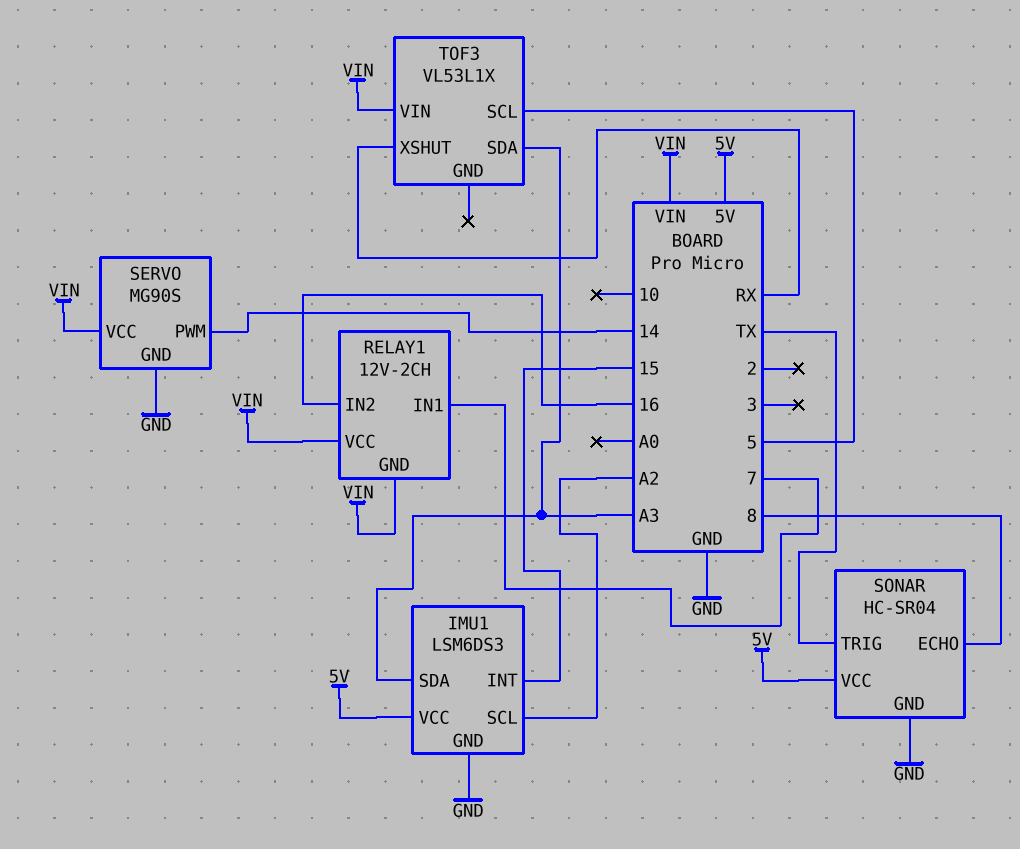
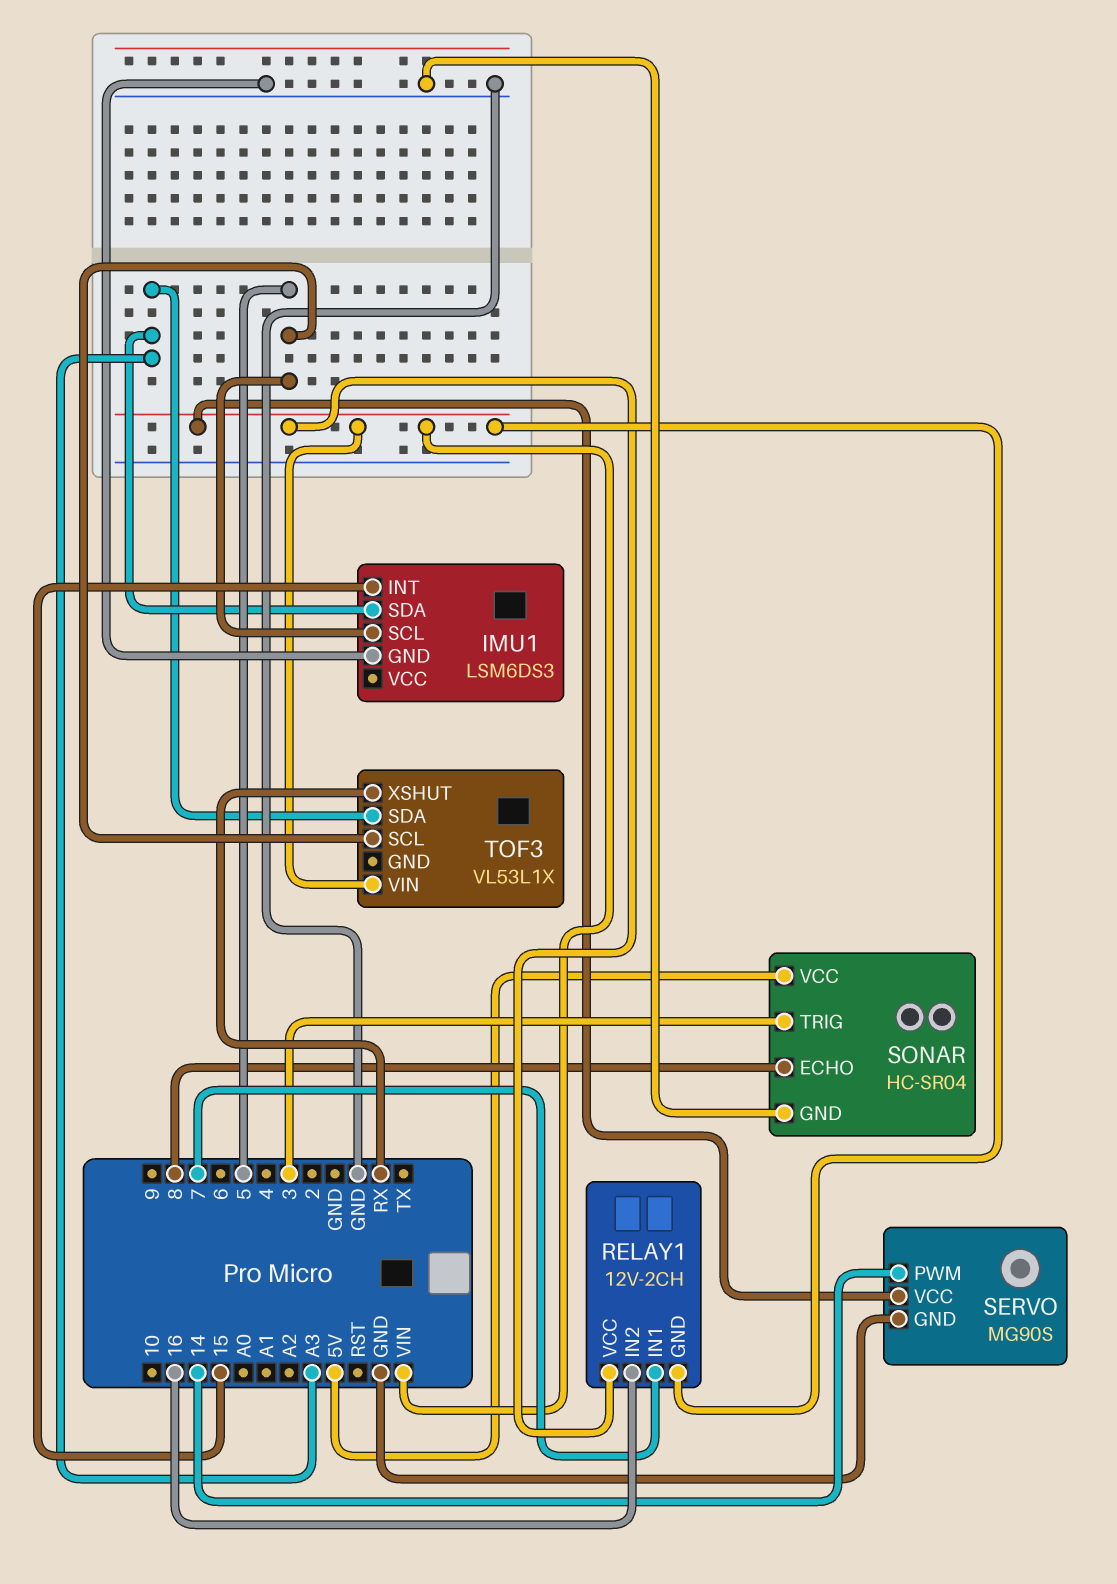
IMU1 pin SCL: A2 -> 5
IMU1 pin VCC: 5V -> none
SONAR pin TRIG: TX -> 3

